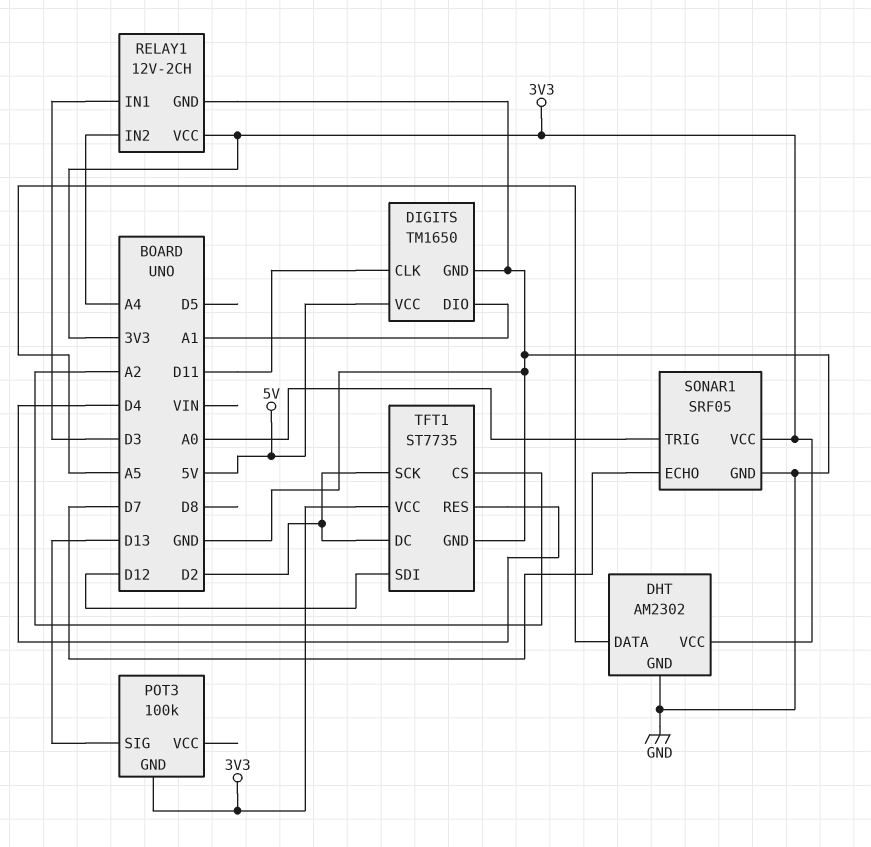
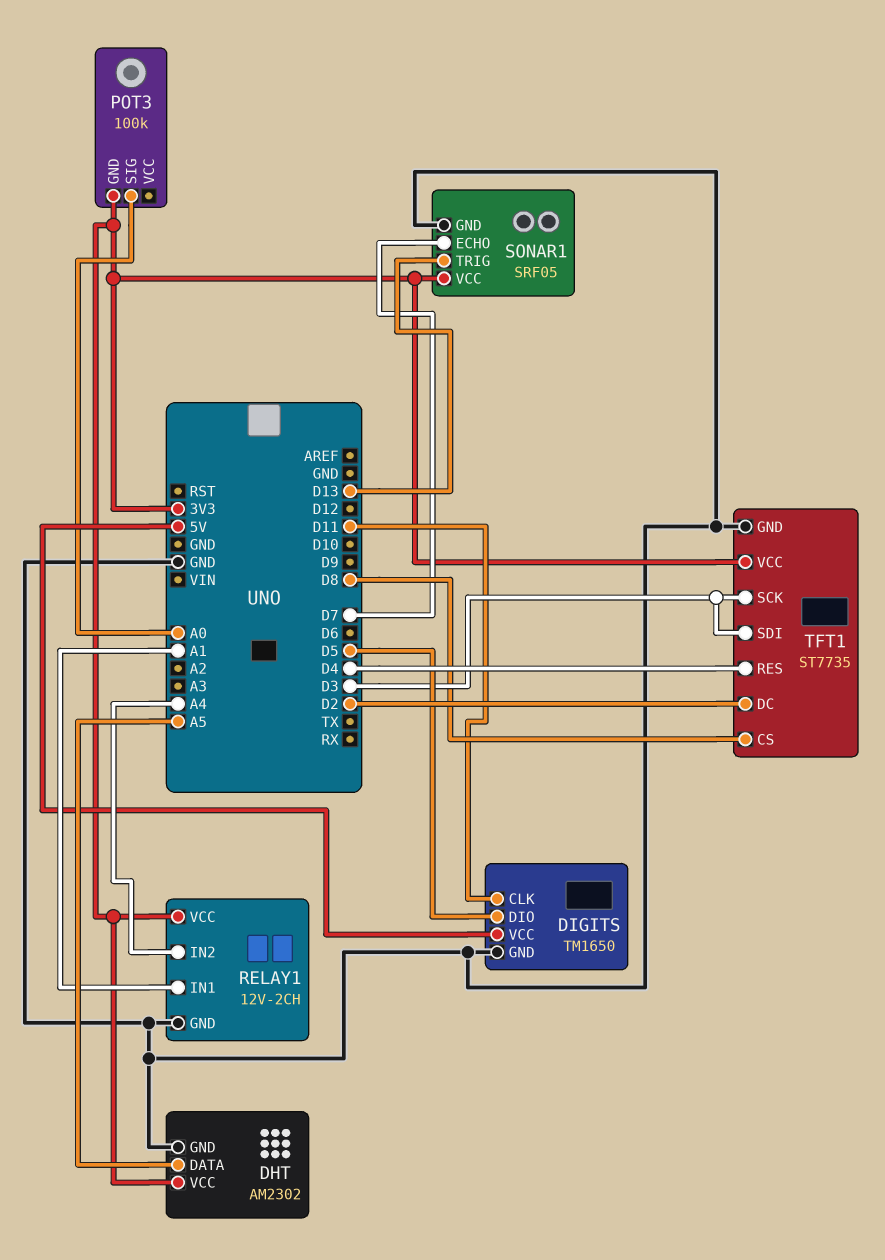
DIGITS pin DIO: A1 -> D5
POT3 pin SIG: D13 -> A0
RELAY1 pin IN1: D3 -> A1
SONAR1 pin TRIG: A0 -> D13
TFT1 pin CS: A2 -> D8
TFT1 pin SCK: D2 -> D3
TFT1 pin SDI: D12 -> D3

